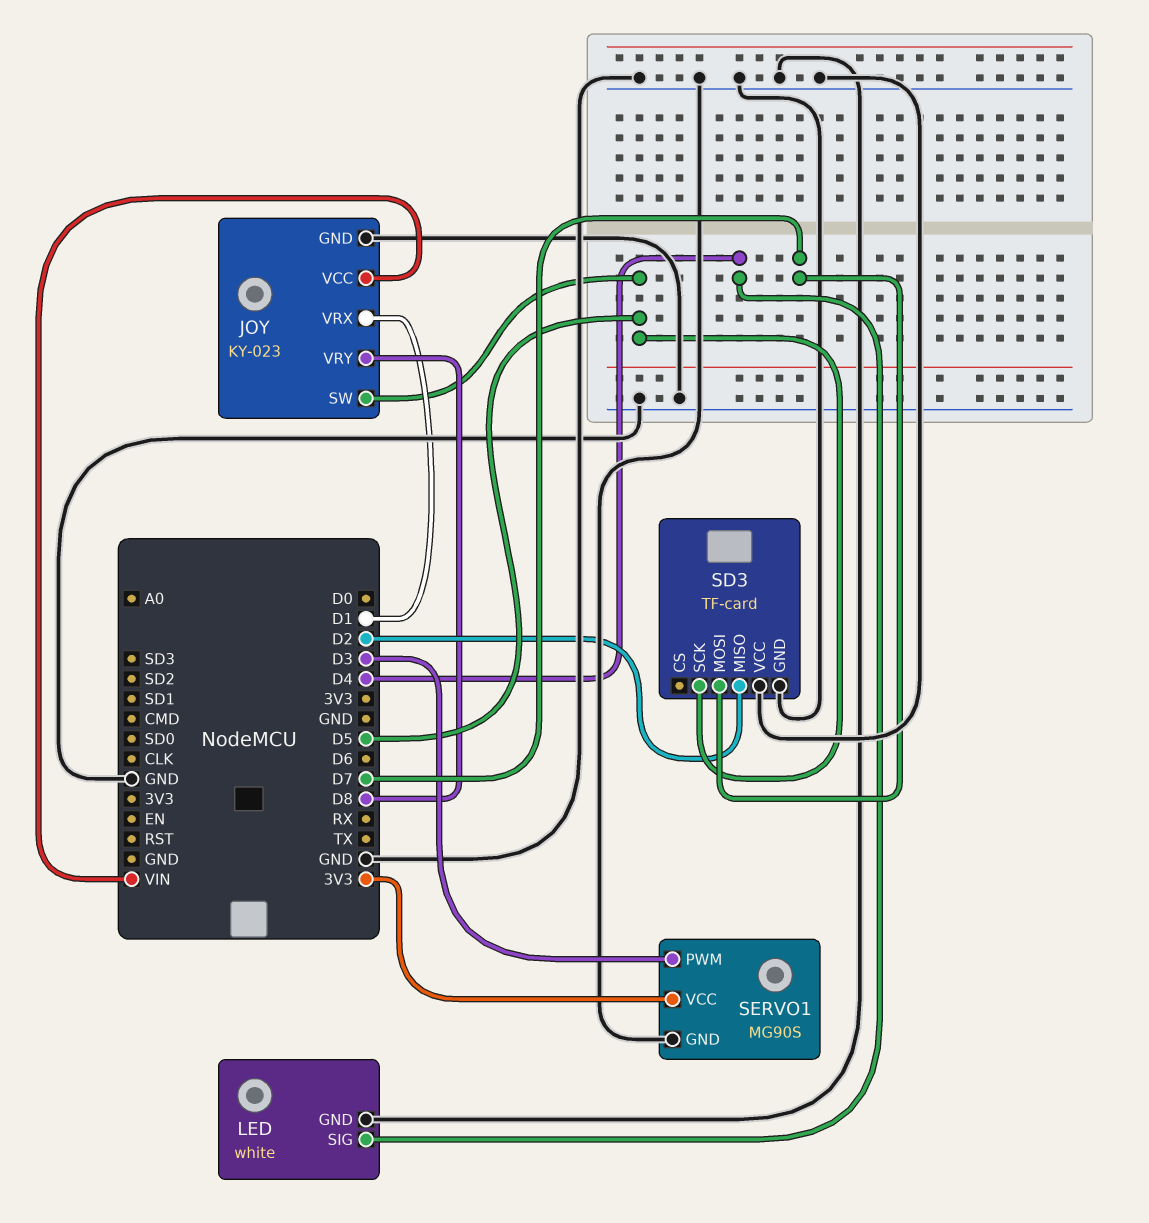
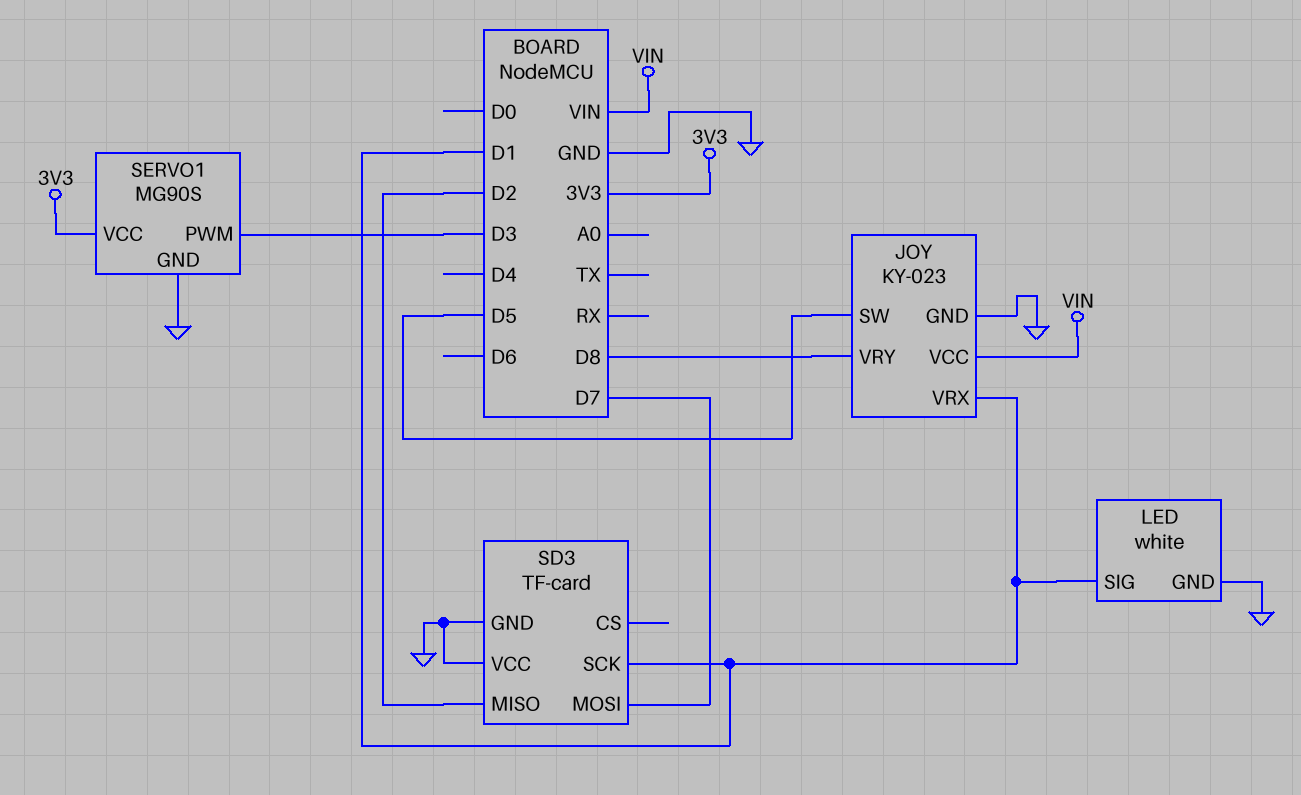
LED pin SIG: D4 -> D1
SD3 pin SCK: D5 -> D1

